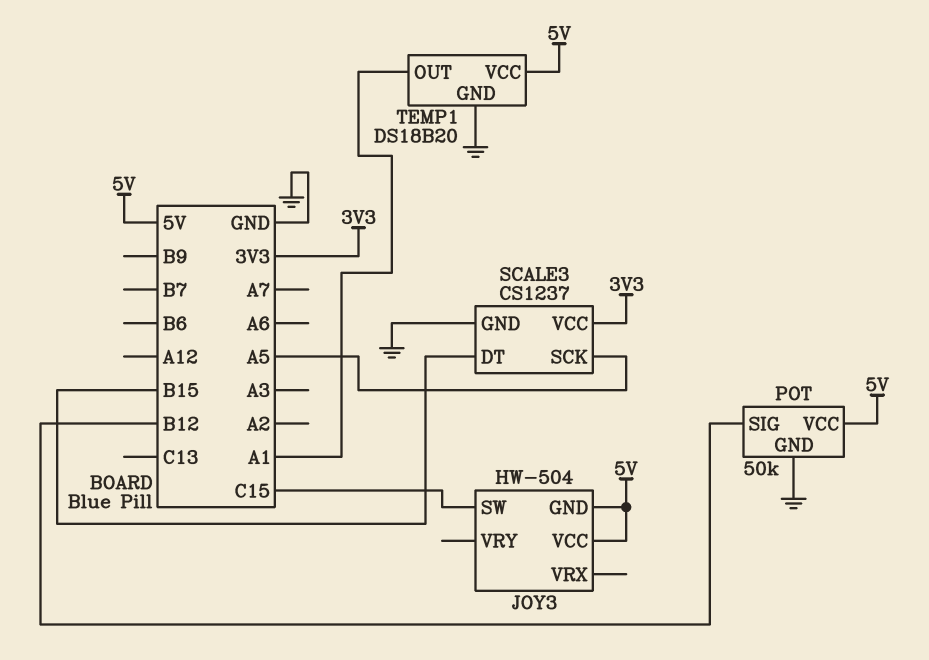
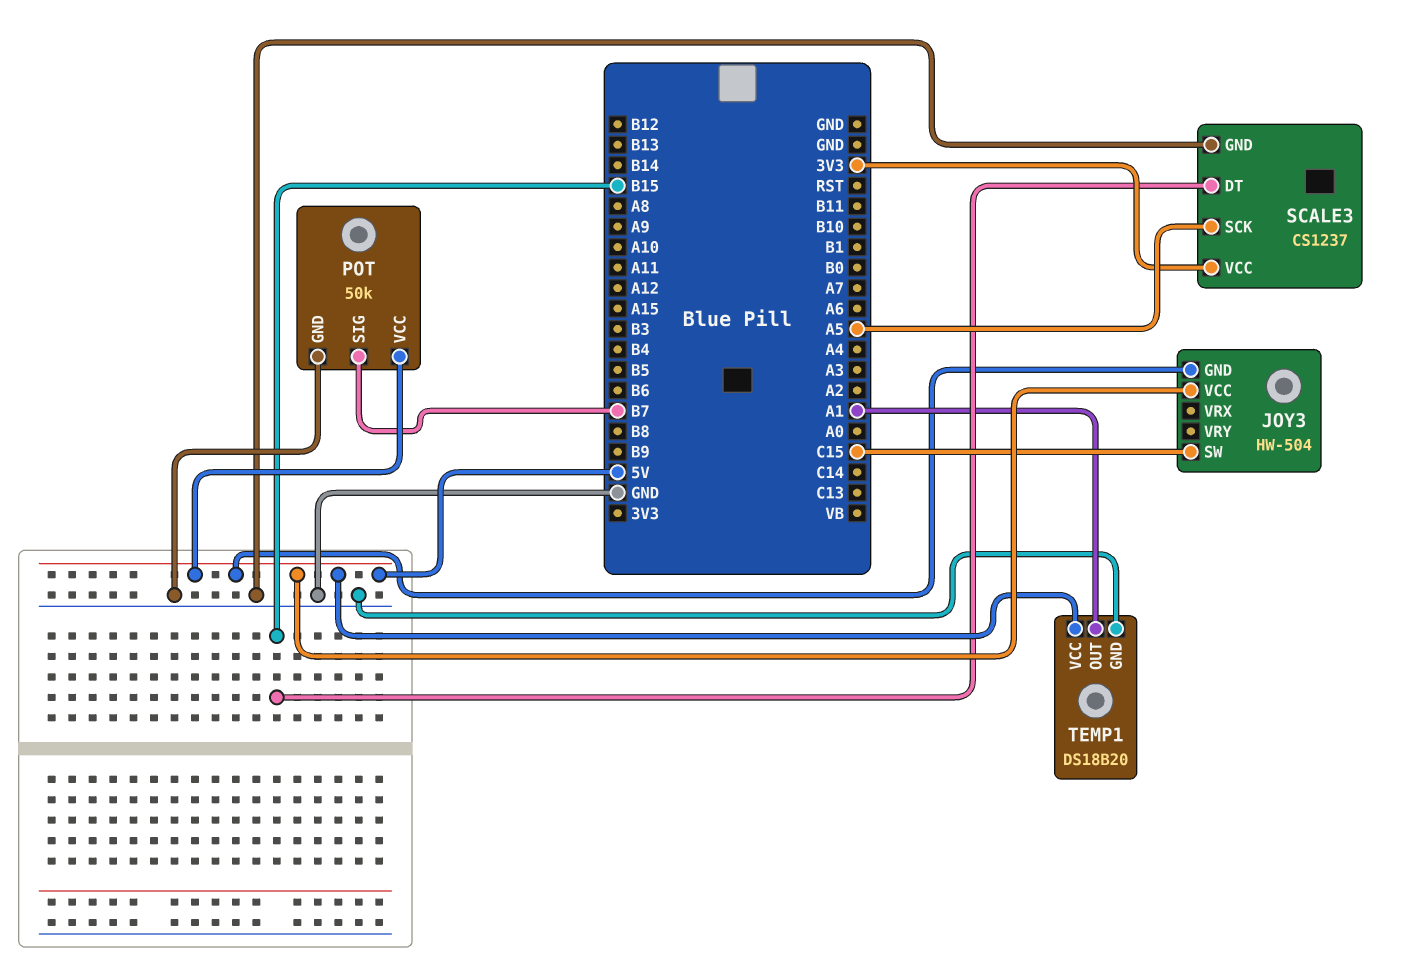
POT pin SIG: B12 -> B7

